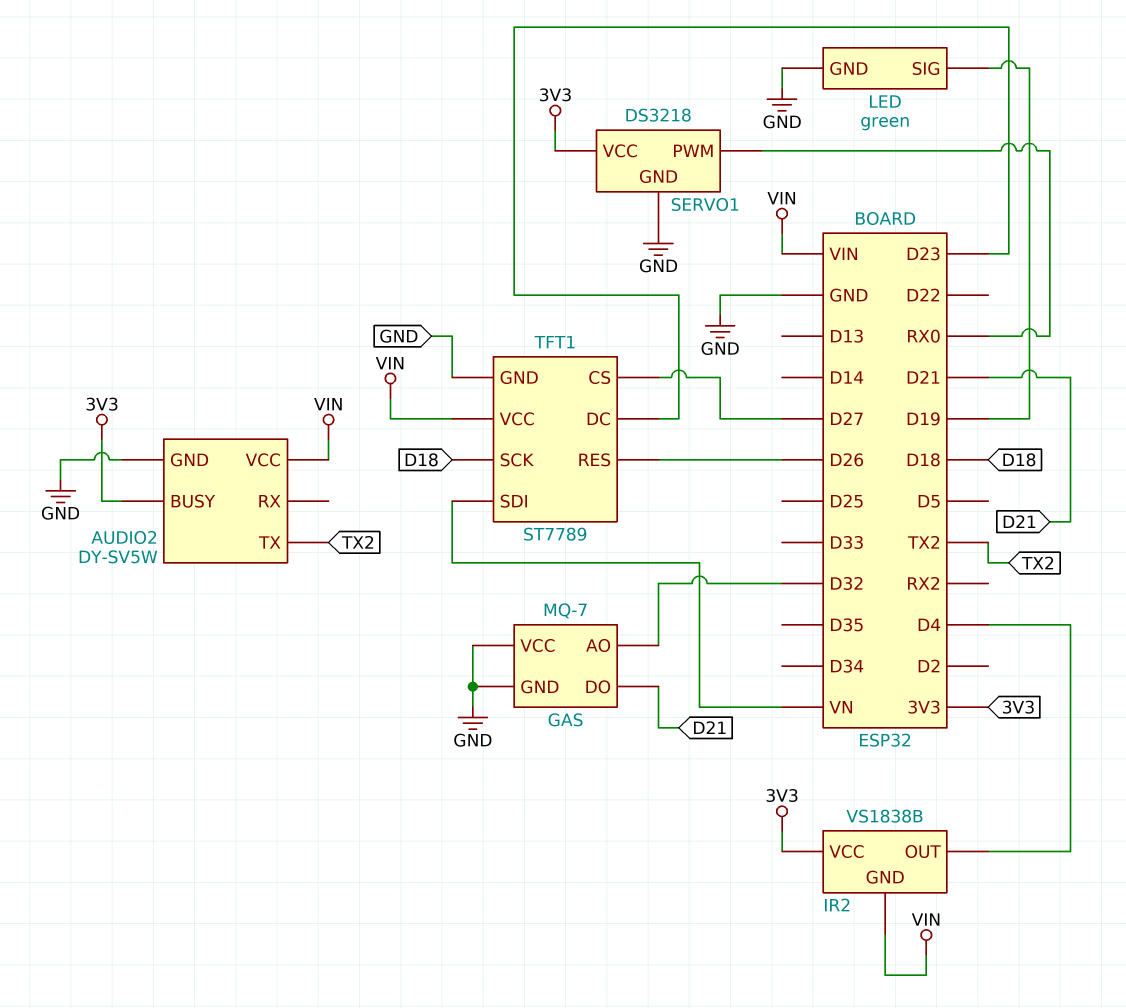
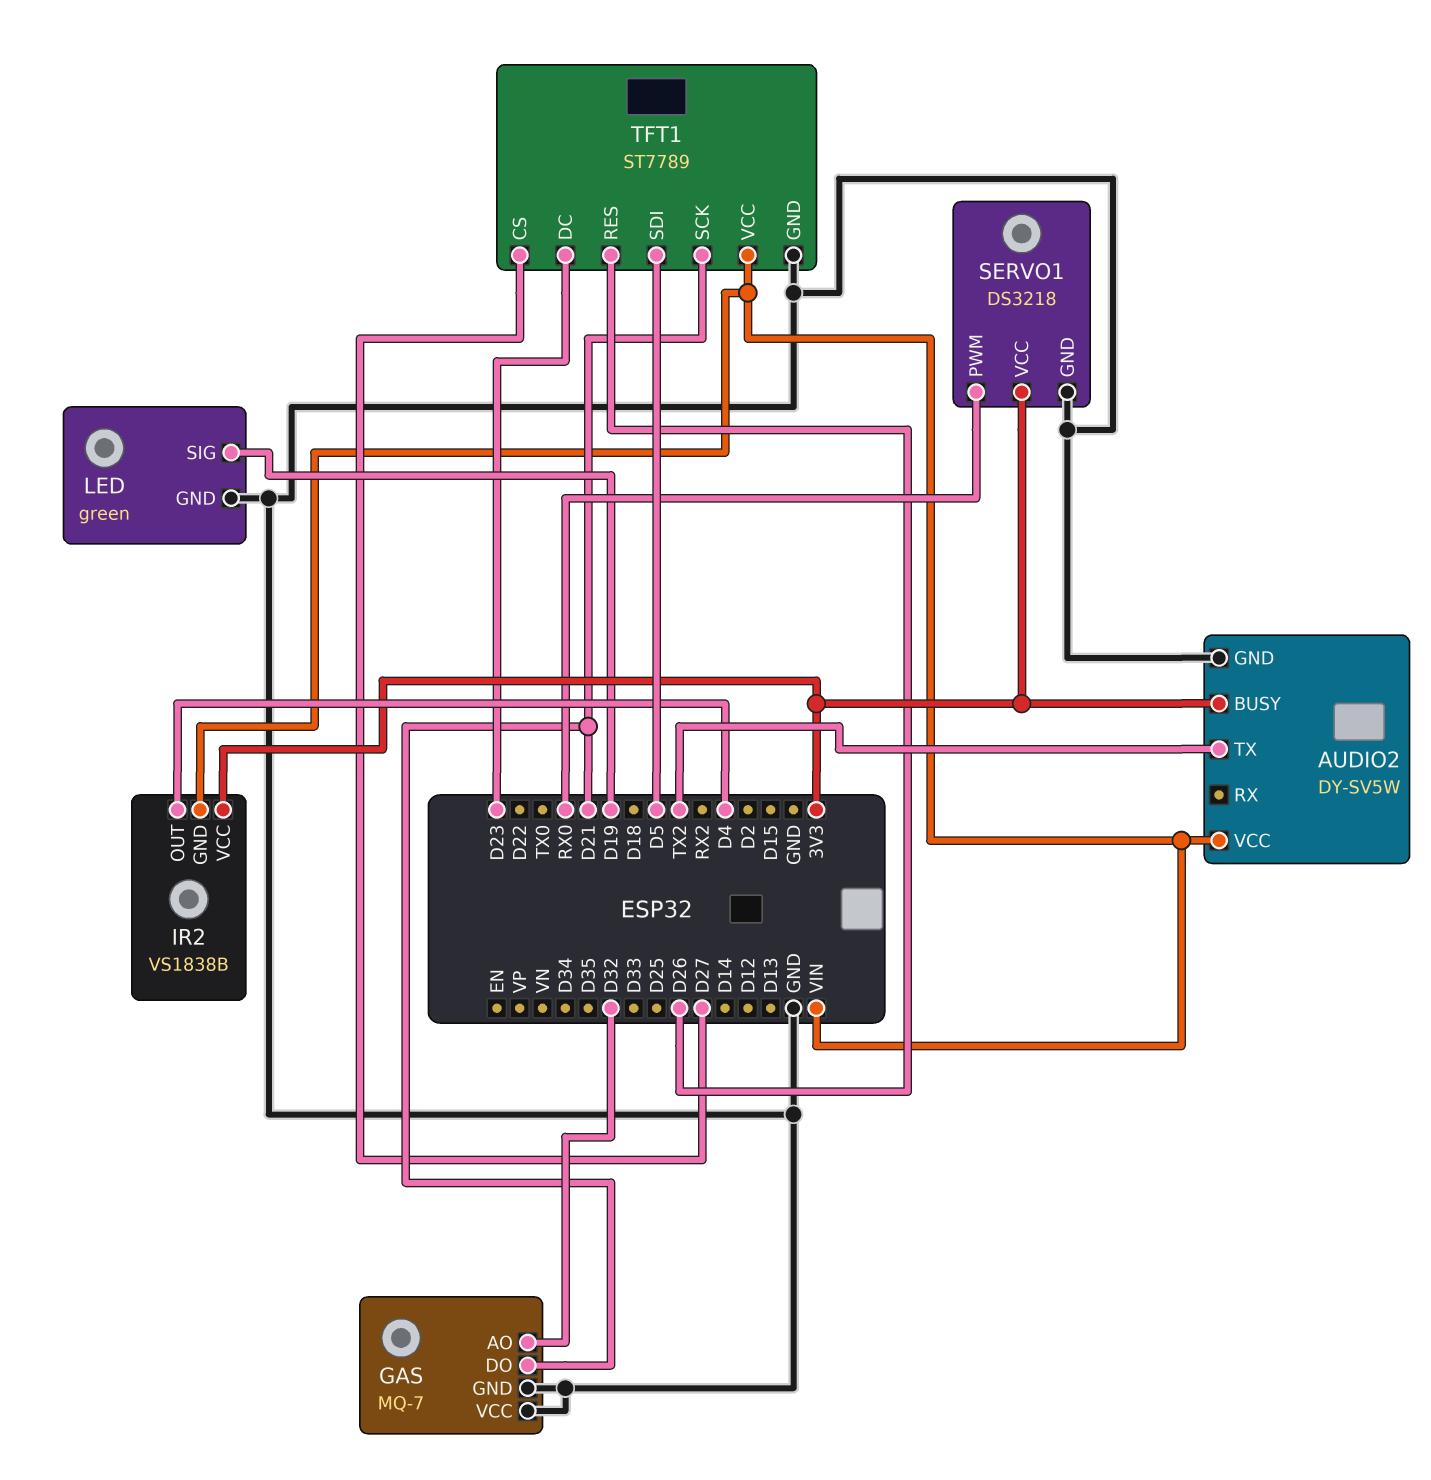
TFT1 pin SCK: D18 -> D21
TFT1 pin SDI: VN -> D5

